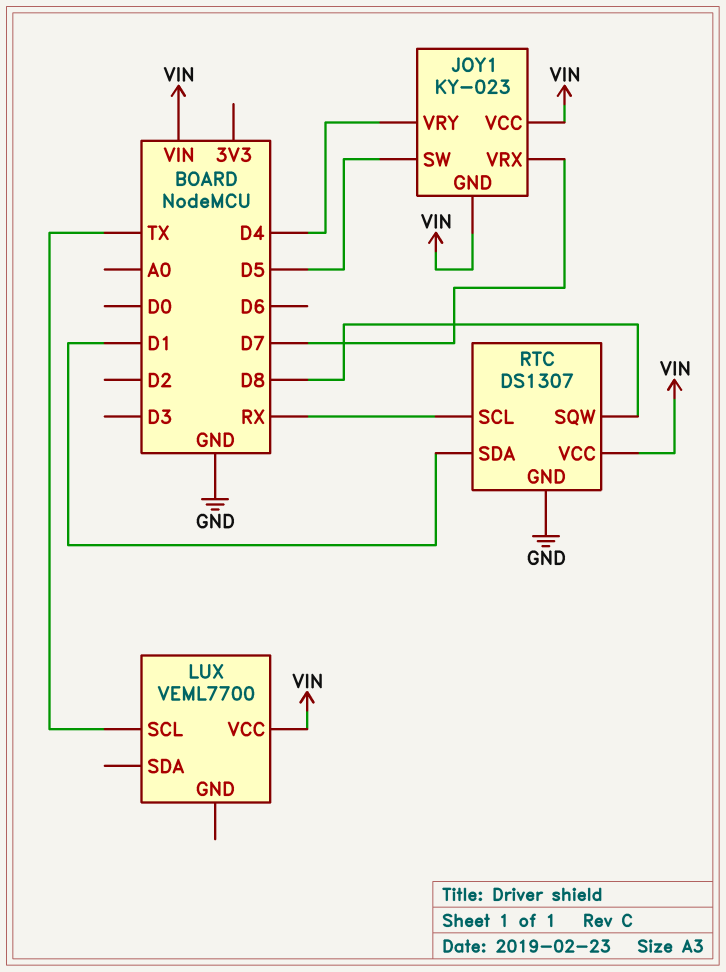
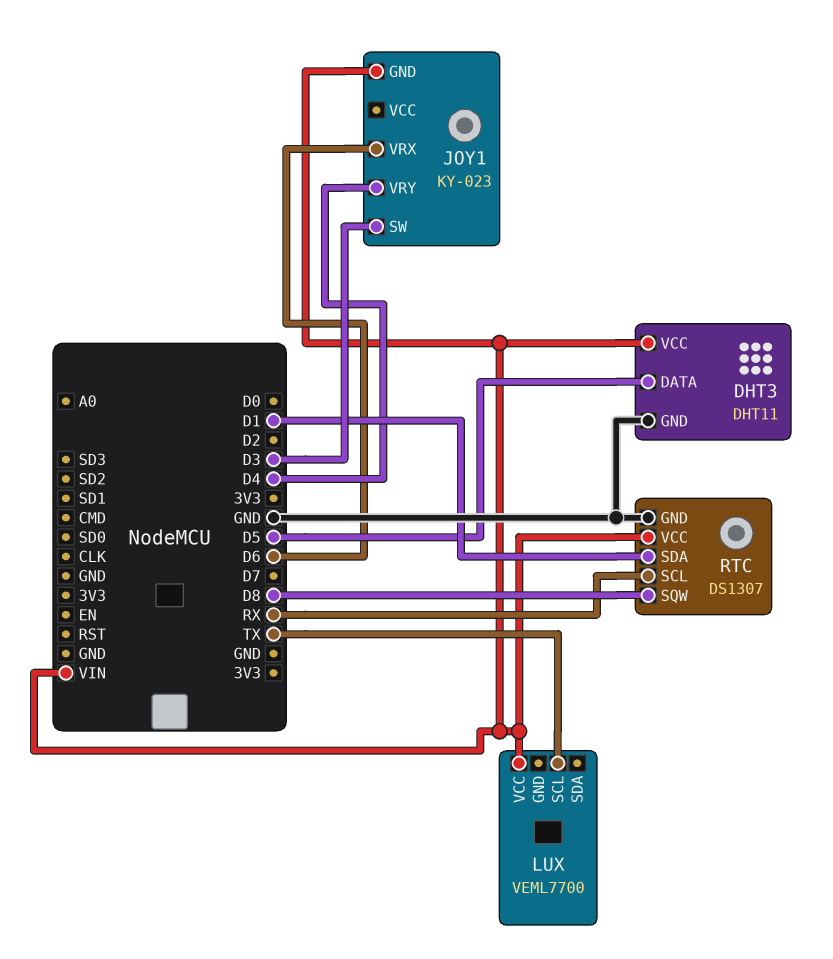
DHT3: none -> DHT11
DHT3 pin DATA: none -> D5
DHT3 pin GND: none -> GND
DHT3 pin VCC: none -> VIN
JOY1 pin SW: D5 -> D3
JOY1 pin VCC: VIN -> none
JOY1 pin VRX: D7 -> D6

